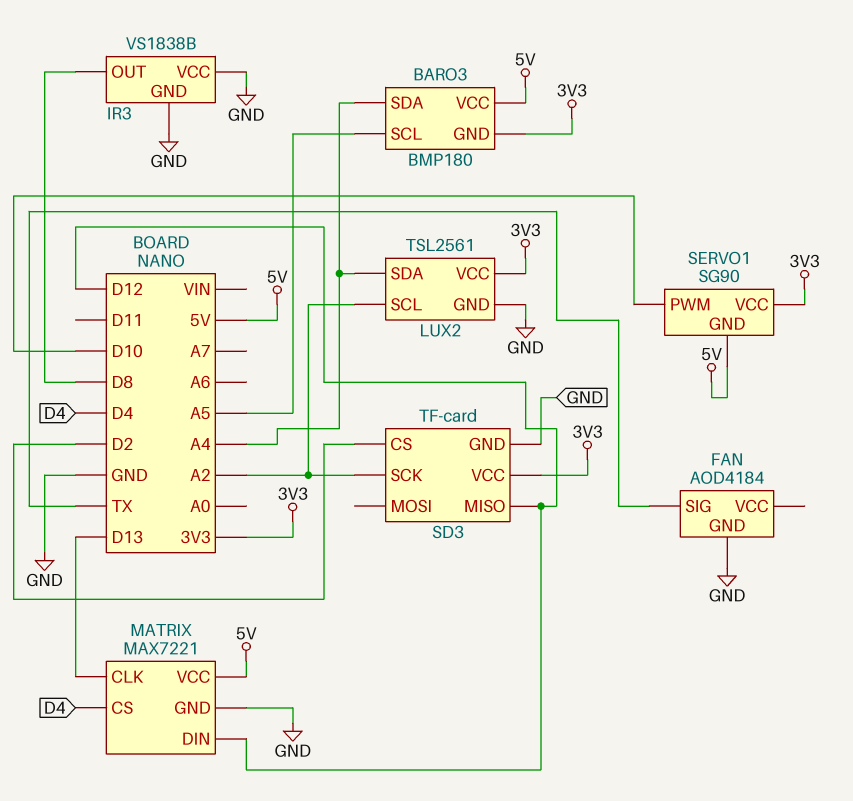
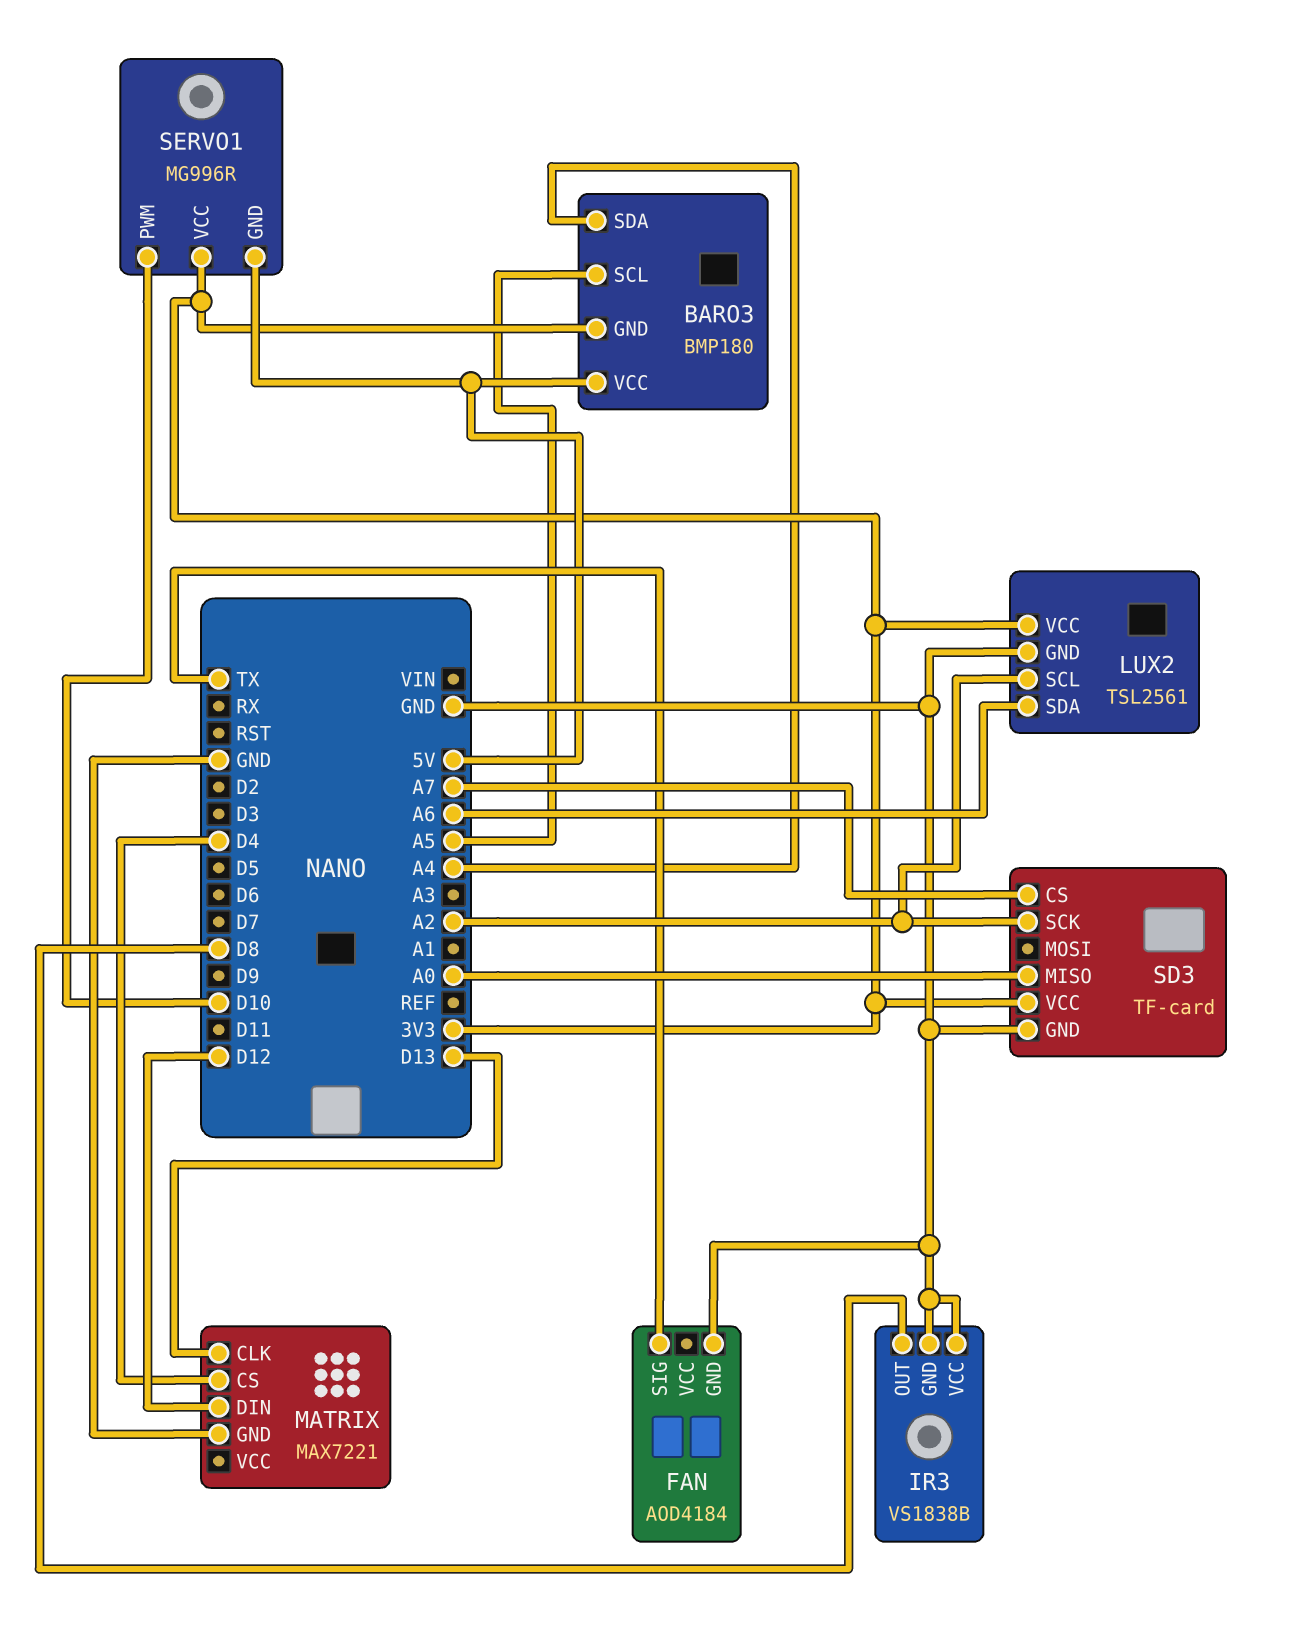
LUX2 pin SDA: A4 -> A6
MATRIX pin VCC: 5V -> none
SD3 pin CS: D2 -> A7
SD3 pin MISO: D12 -> A0
SERVO1: SG90 -> MG996R

